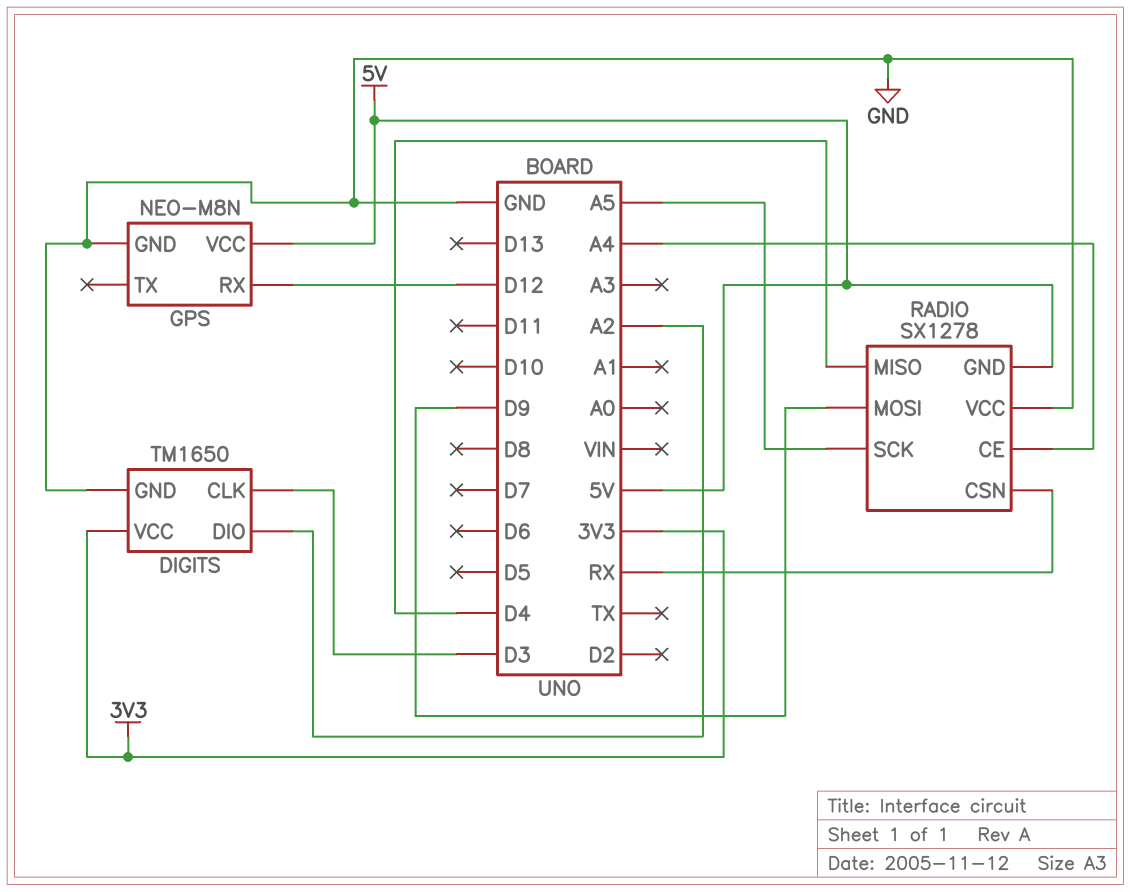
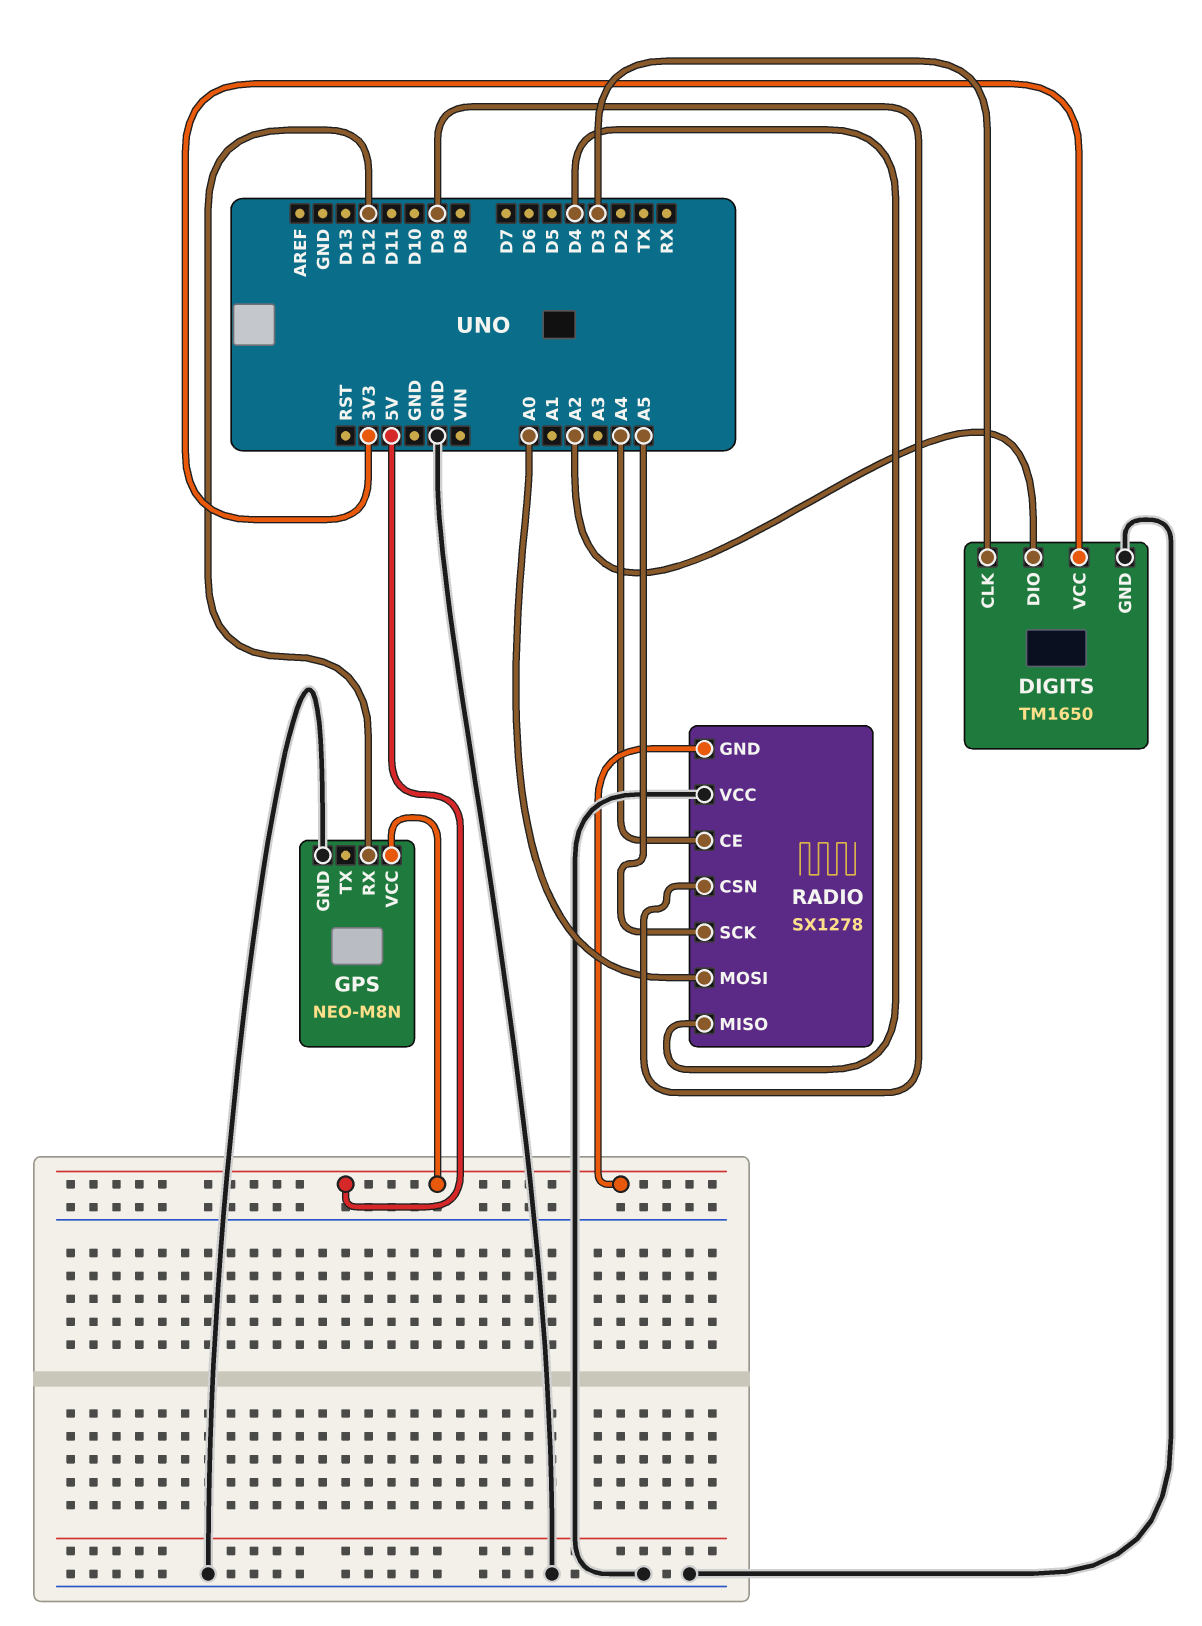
RADIO pin CSN: RX -> D9
RADIO pin MOSI: D9 -> A0

